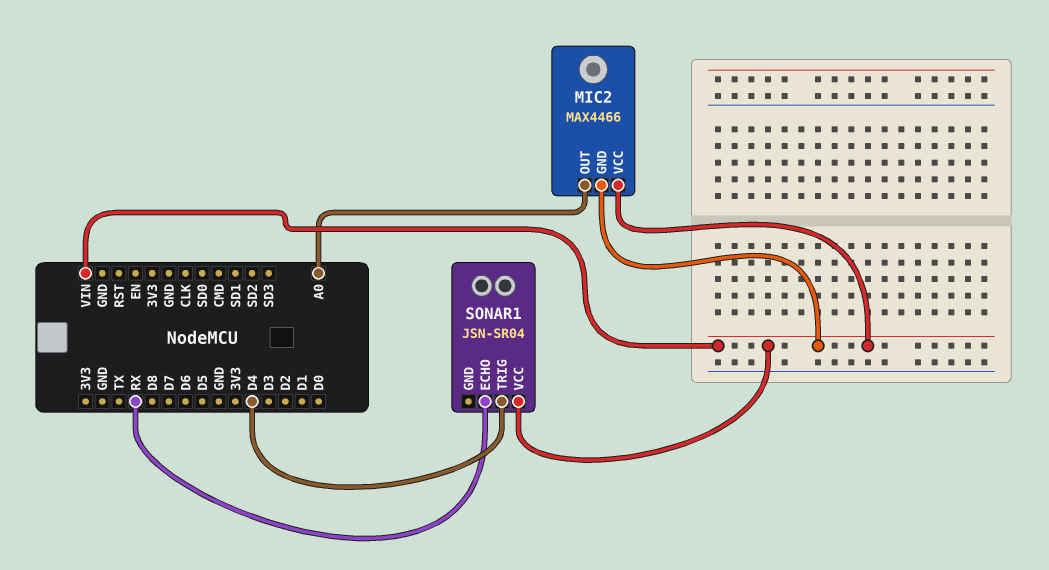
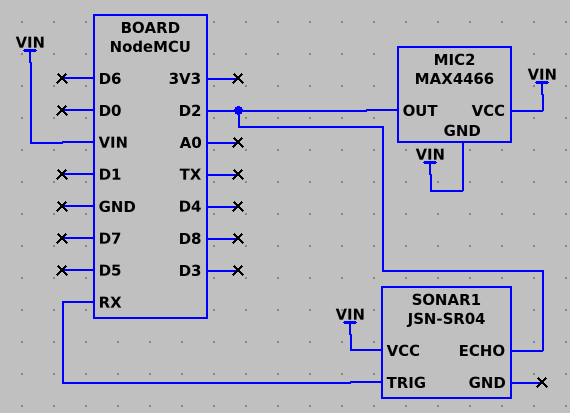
MIC2 pin OUT: A0 -> D2
SONAR1 pin ECHO: RX -> D2
SONAR1 pin TRIG: D4 -> RX

